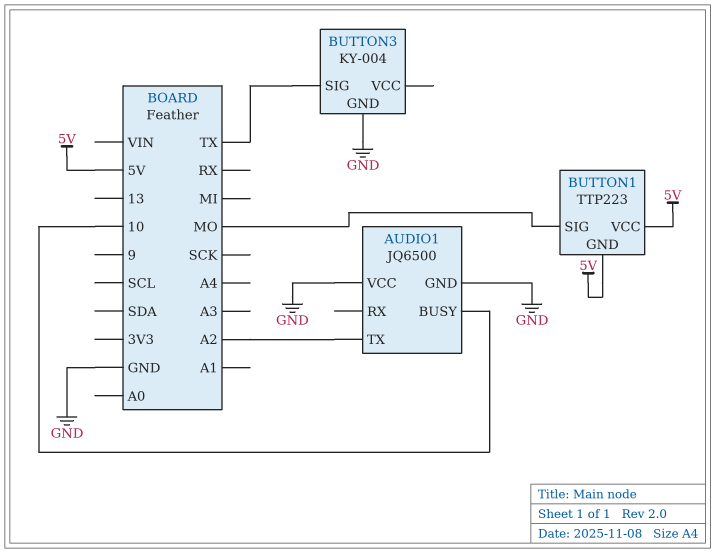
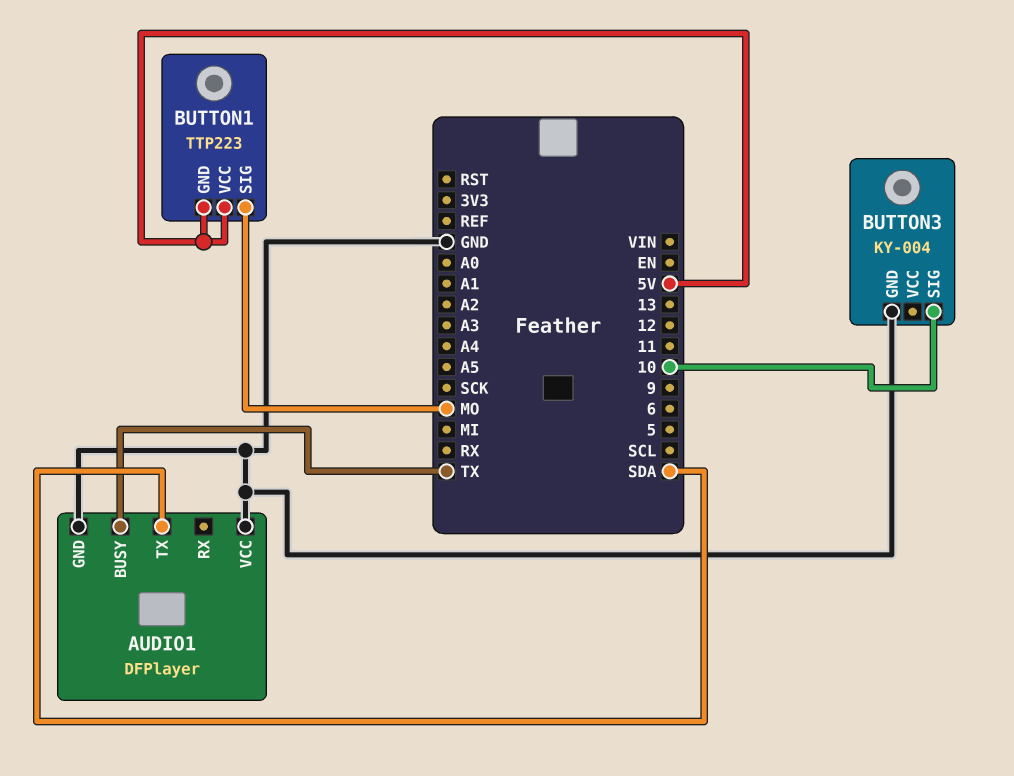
AUDIO1: JQ6500 -> DFPlayer
AUDIO1 pin BUSY: 10 -> TX
AUDIO1 pin TX: A2 -> SDA
BUTTON3 pin SIG: TX -> 10

